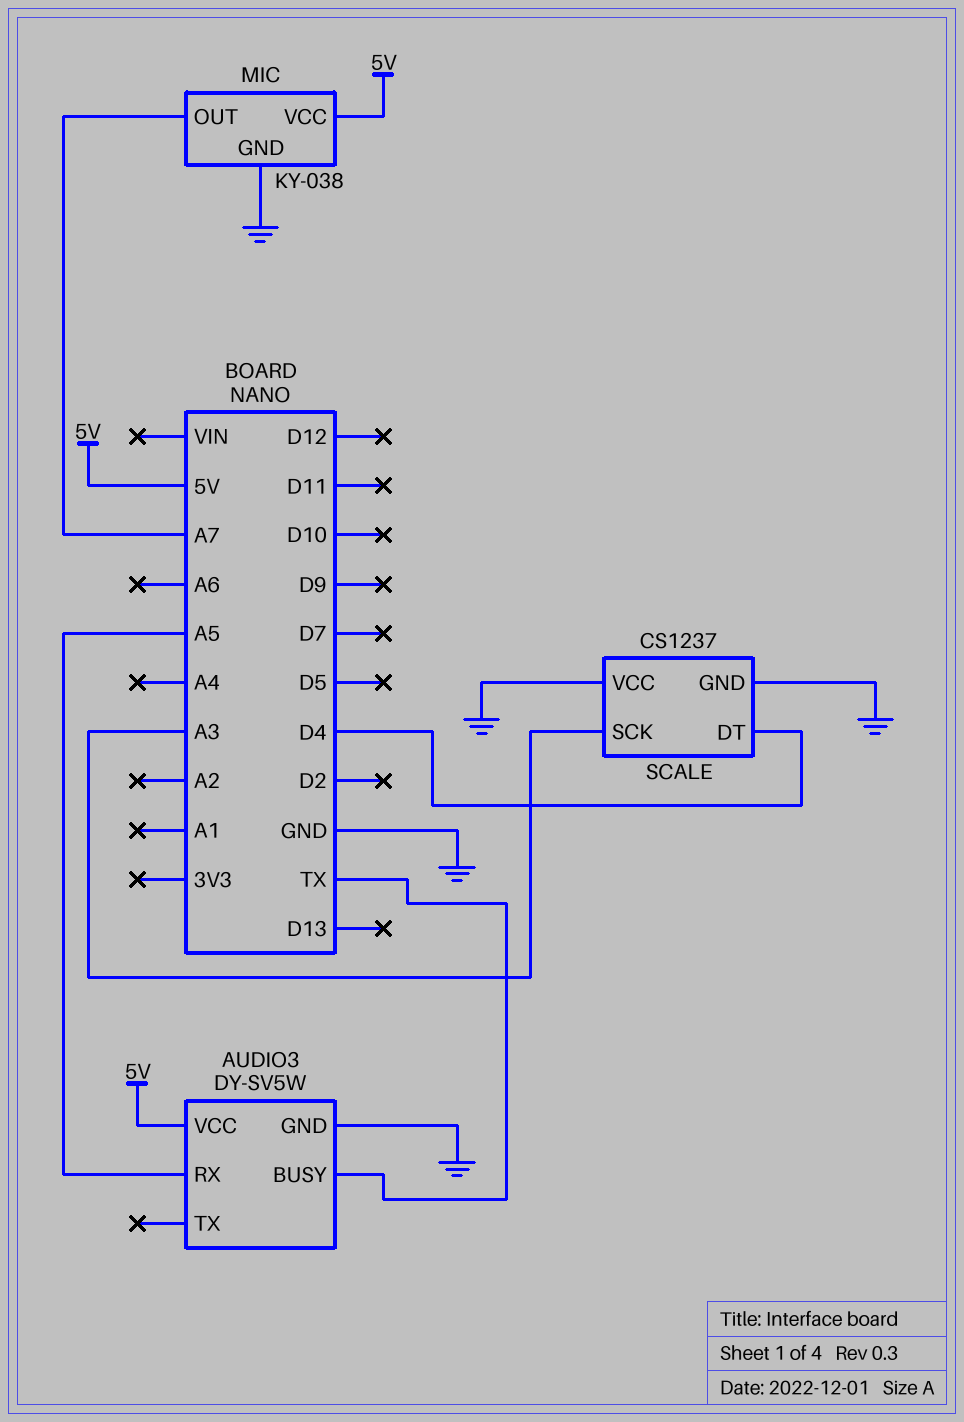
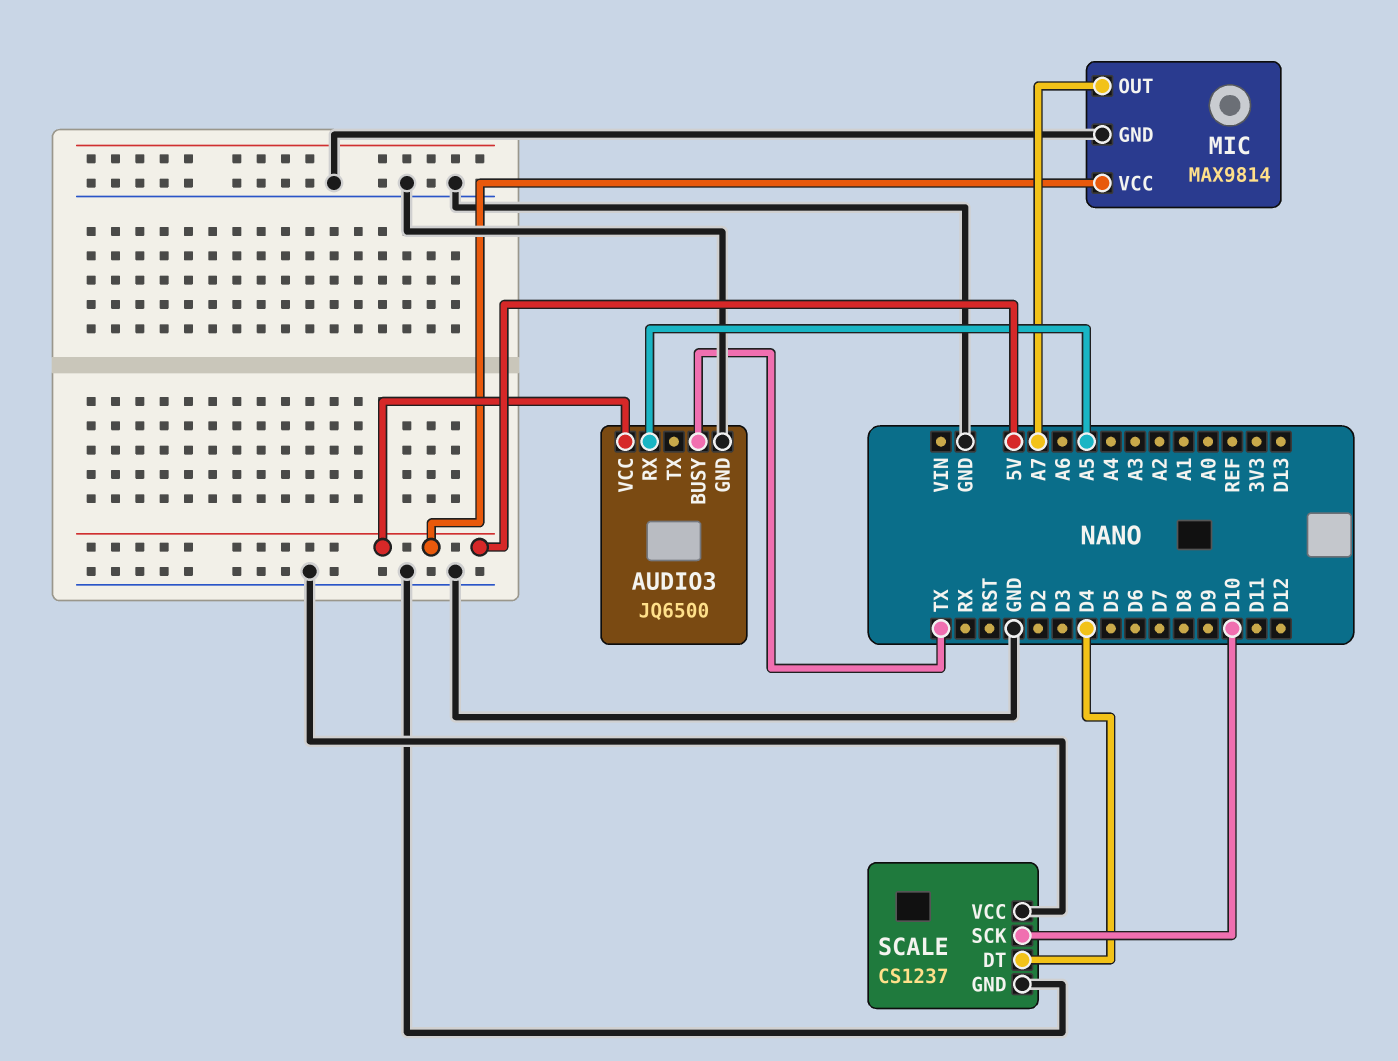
AUDIO3: DY-SV5W -> JQ6500
MIC: KY-038 -> MAX9814
SCALE pin SCK: A3 -> D10

